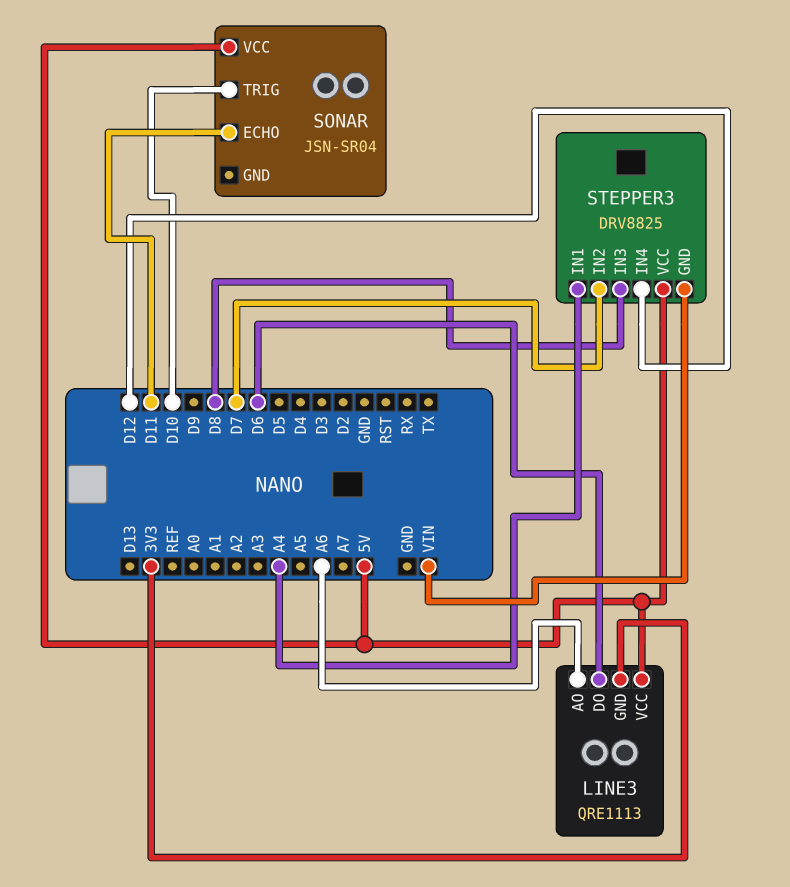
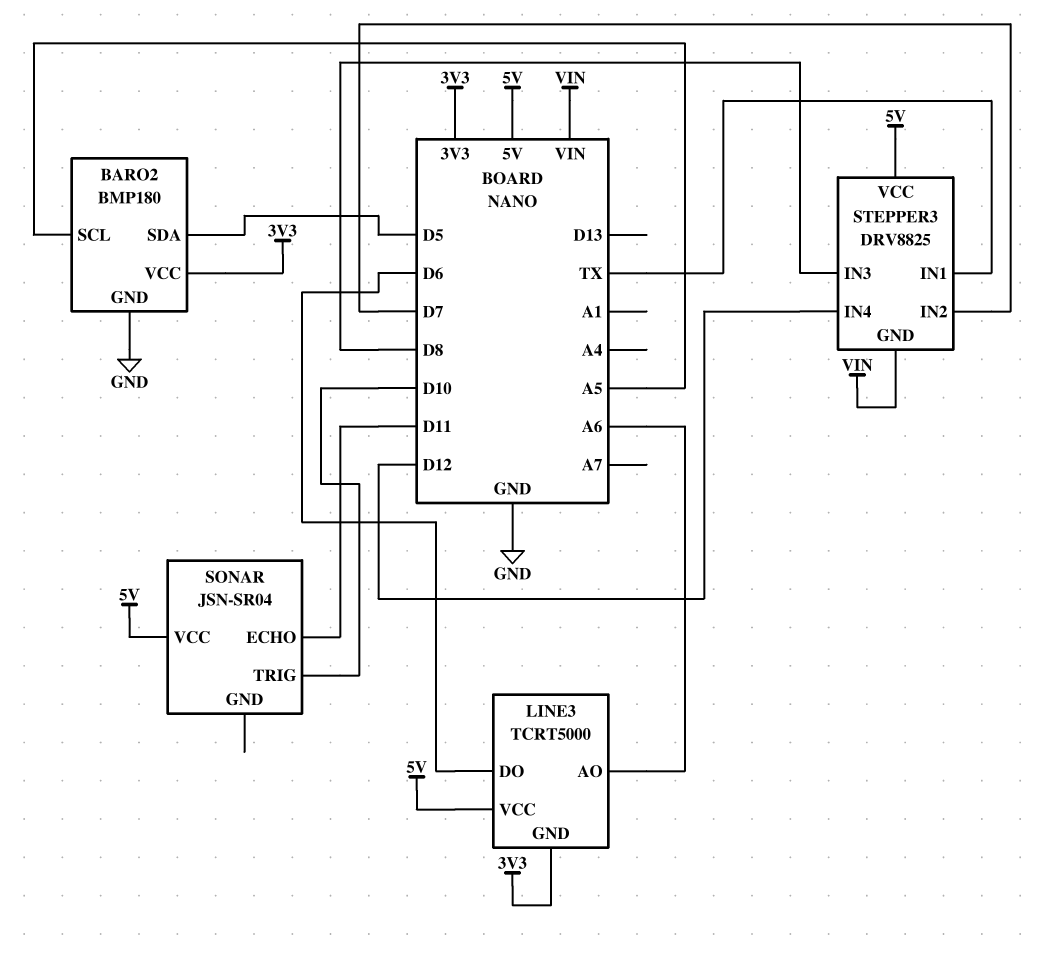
BARO2: none -> BMP180
BARO2 pin GND: none -> GND
BARO2 pin SCL: none -> A5
BARO2 pin SDA: none -> D5
BARO2 pin VCC: none -> 3V3
LINE3: QRE1113 -> TCRT5000
STEPPER3 pin IN1: A4 -> TX

